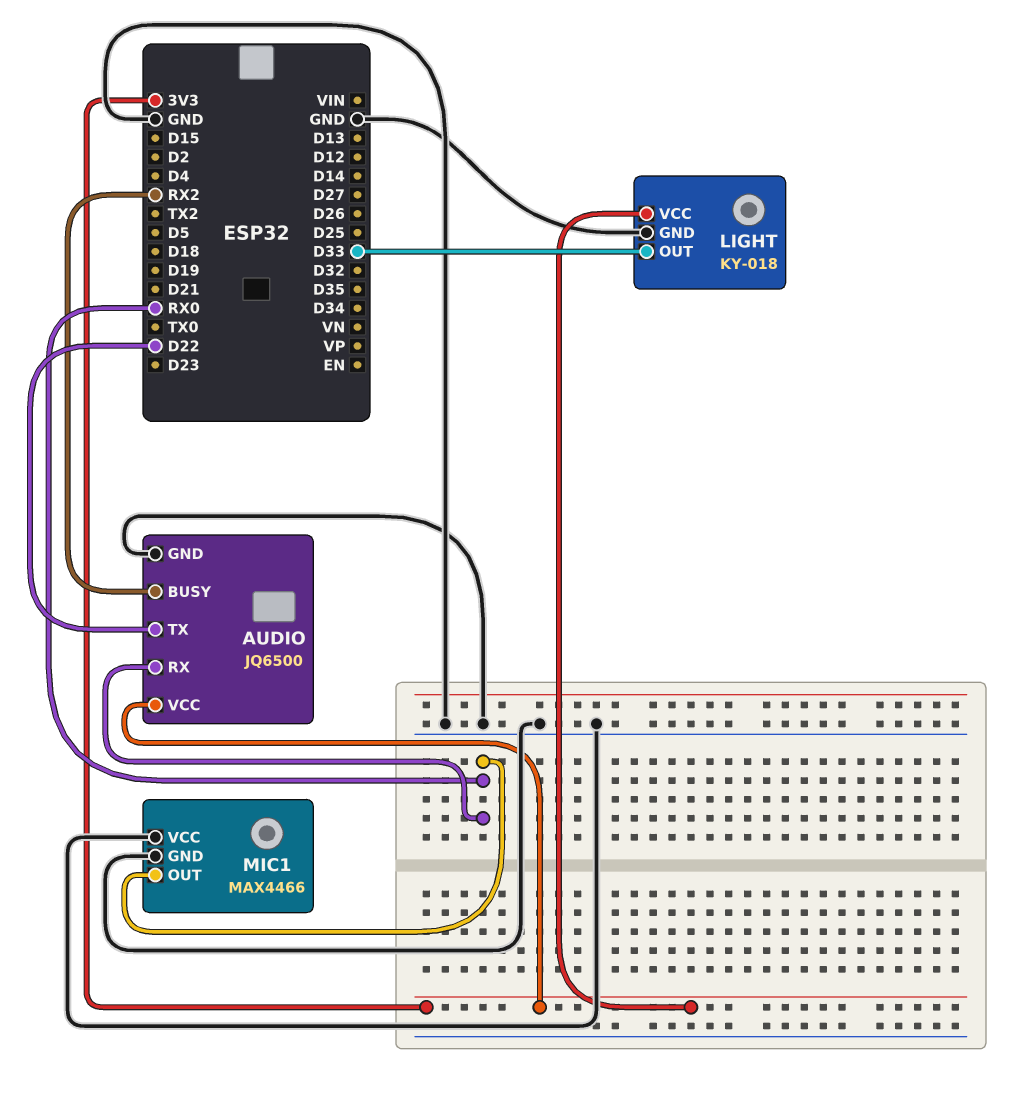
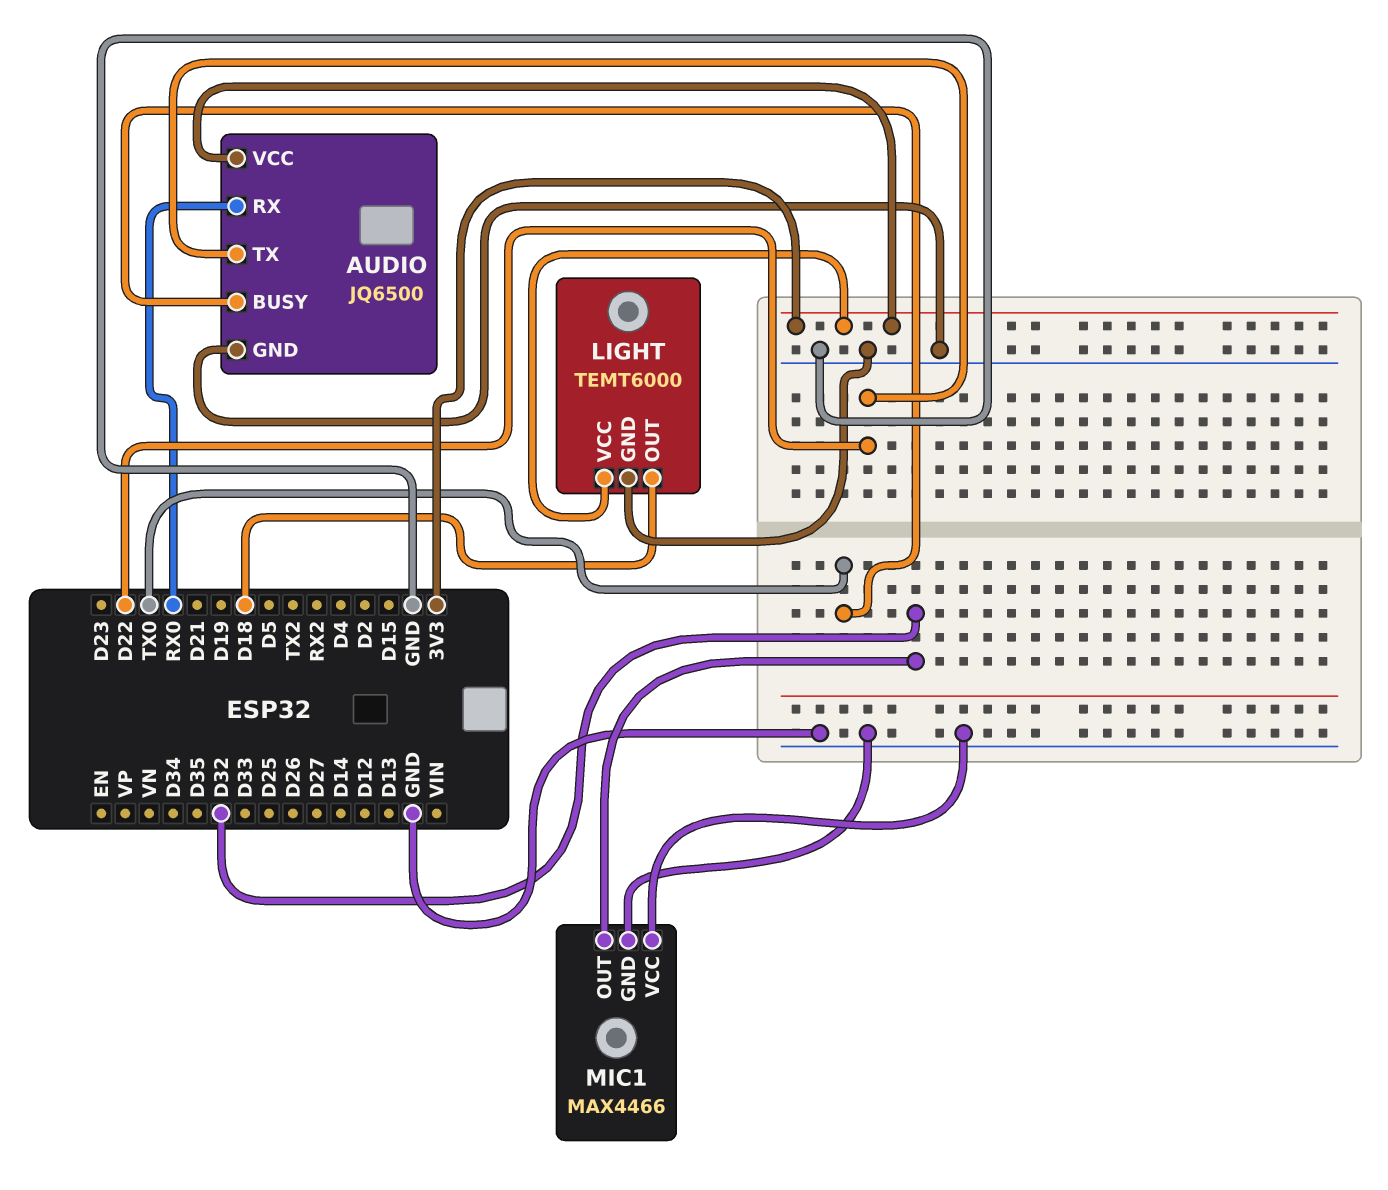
AUDIO pin BUSY: RX2 -> TX0
LIGHT: KY-018 -> TEMT6000
LIGHT pin OUT: D33 -> D18
MIC1 pin OUT: RX0 -> D32

